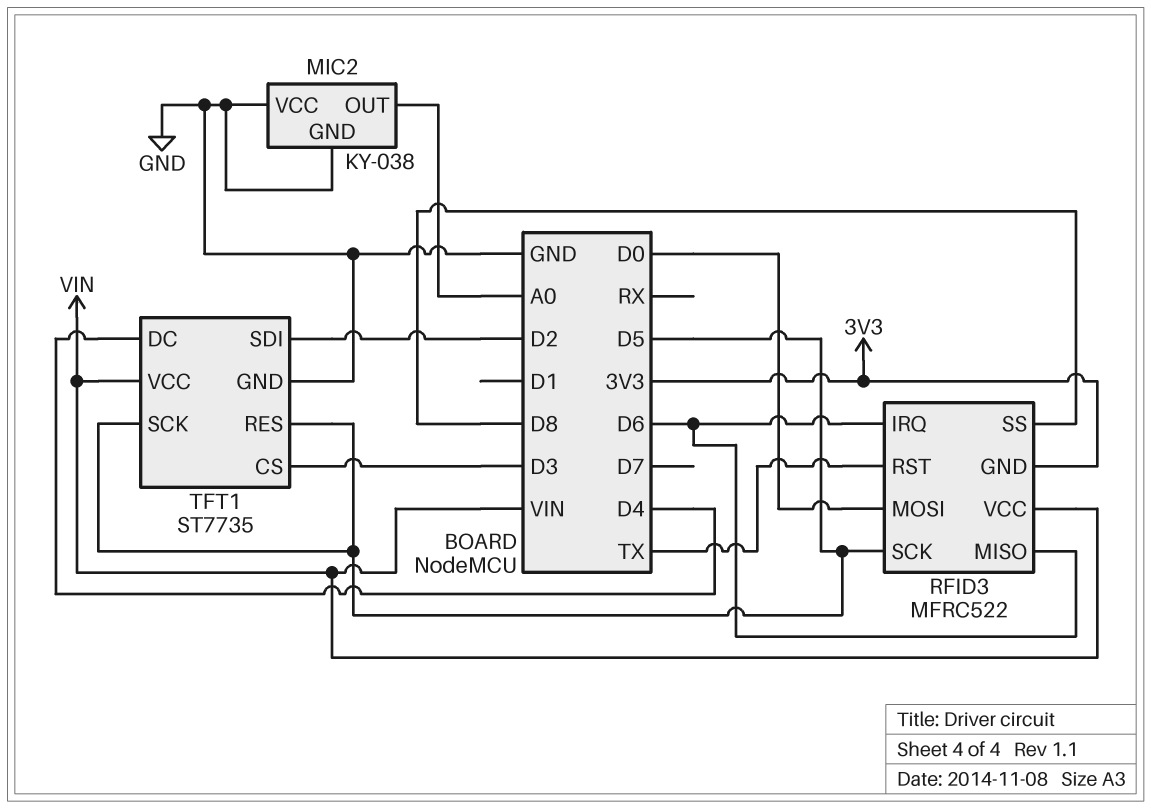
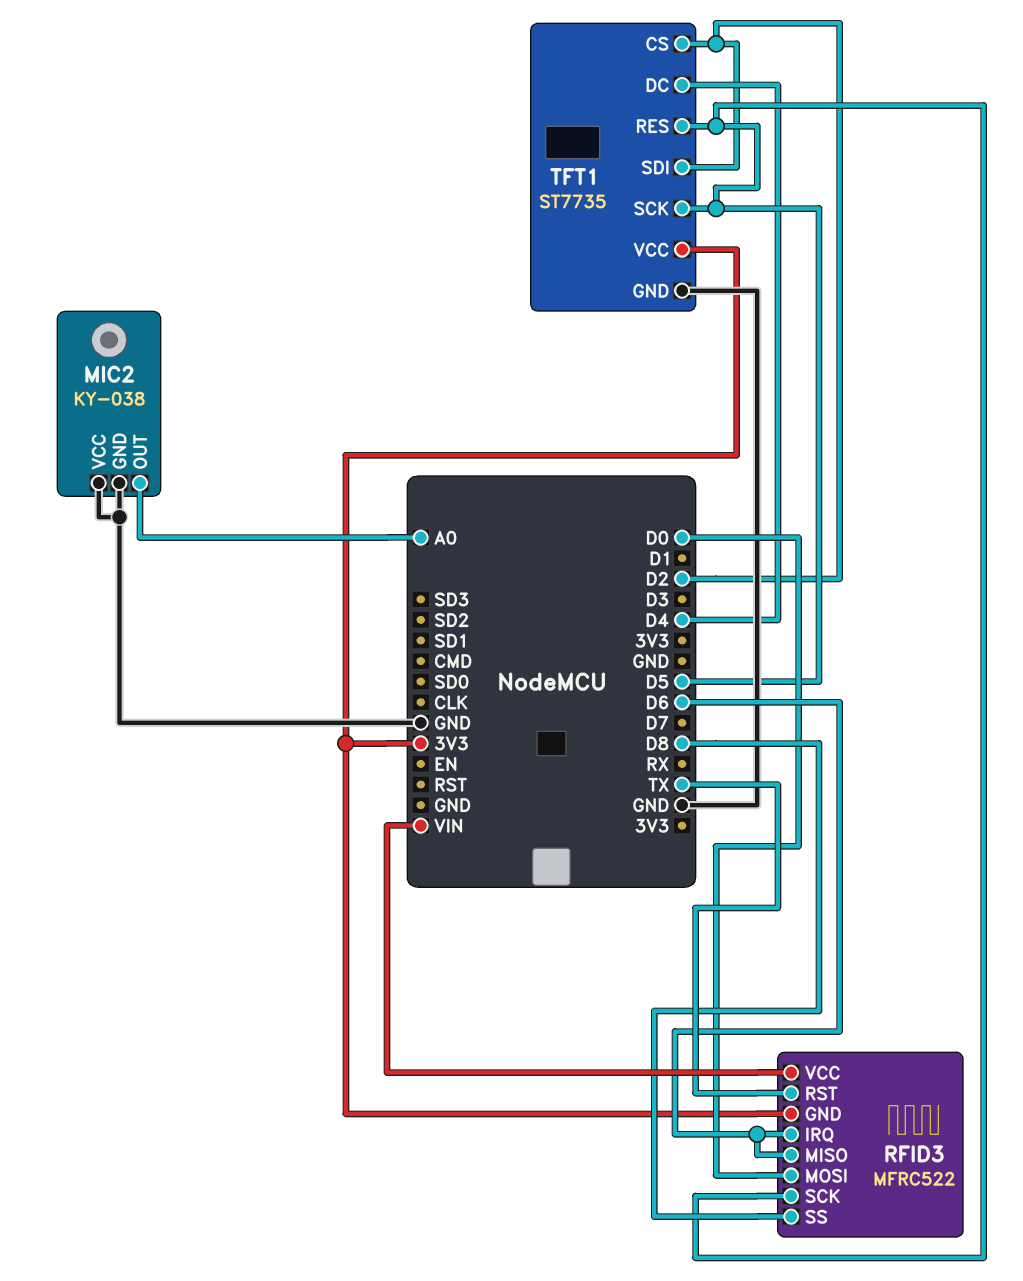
TFT1 pin CS: D3 -> D2
TFT1 pin VCC: VIN -> 3V3

